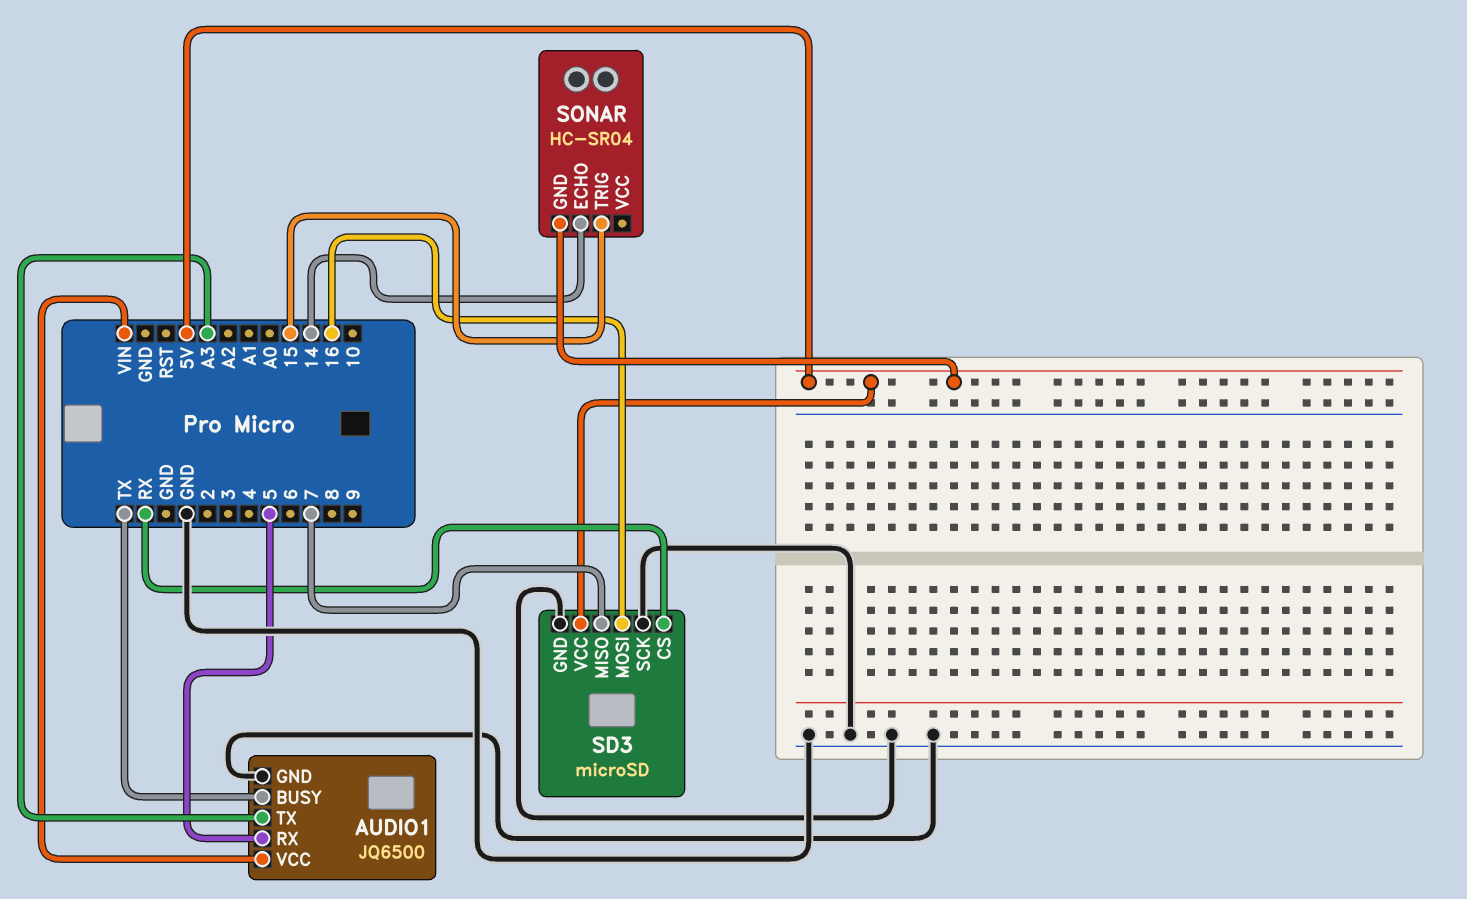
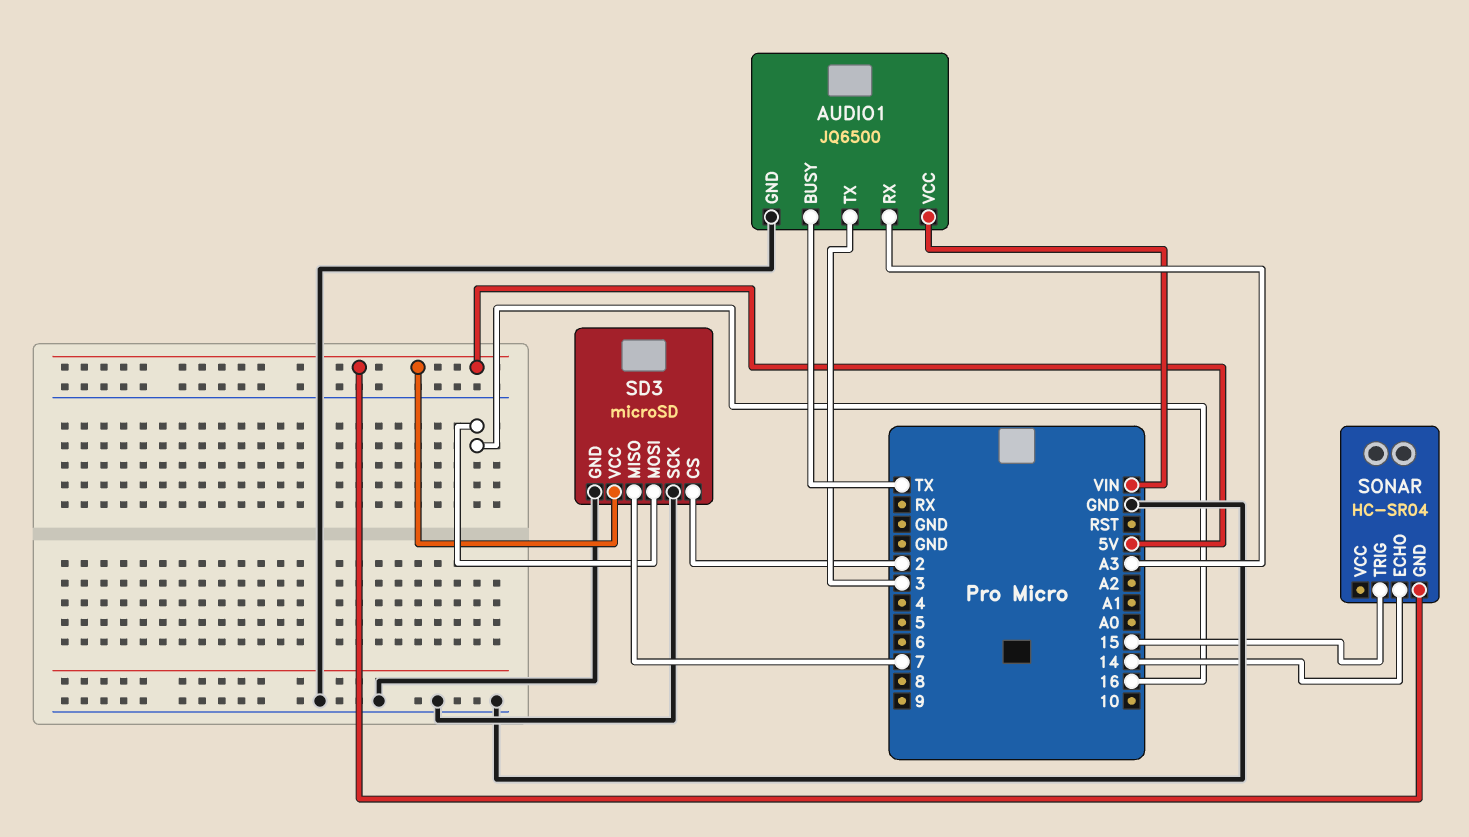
AUDIO1 pin RX: 5 -> A3
AUDIO1 pin TX: A3 -> 3
SD3 pin CS: RX -> 2

